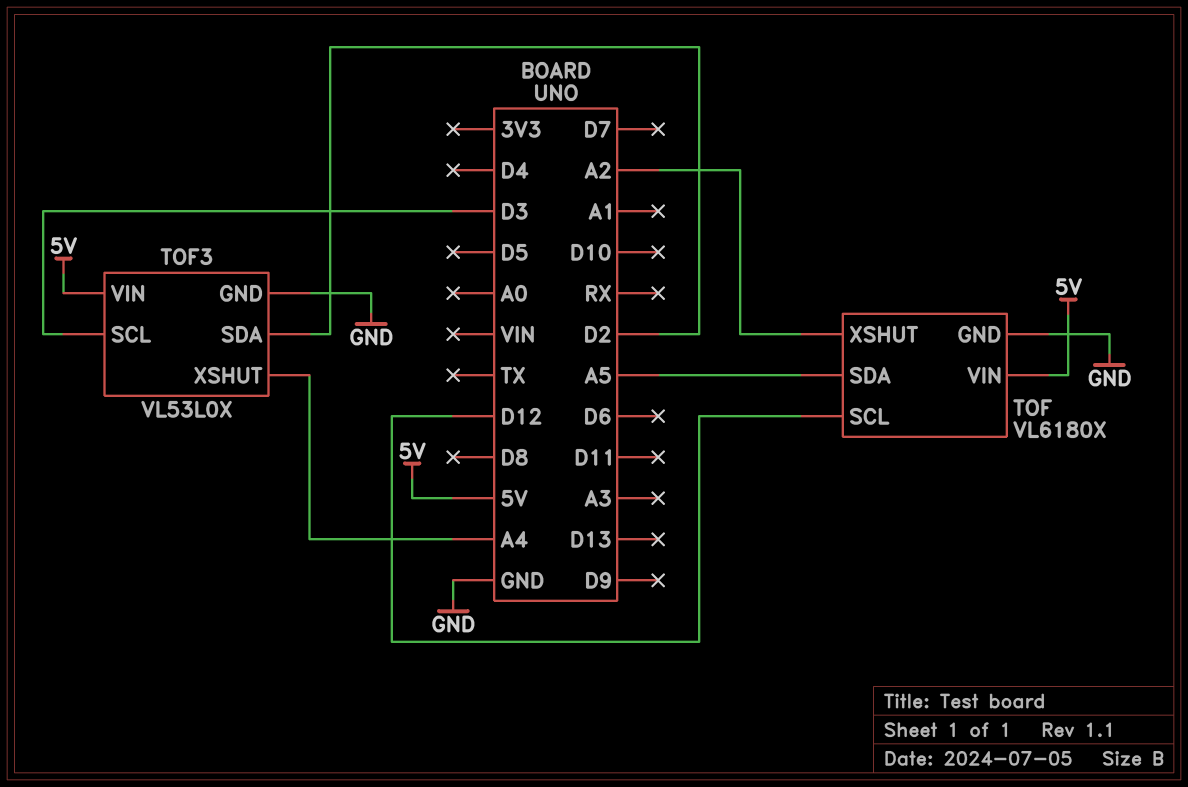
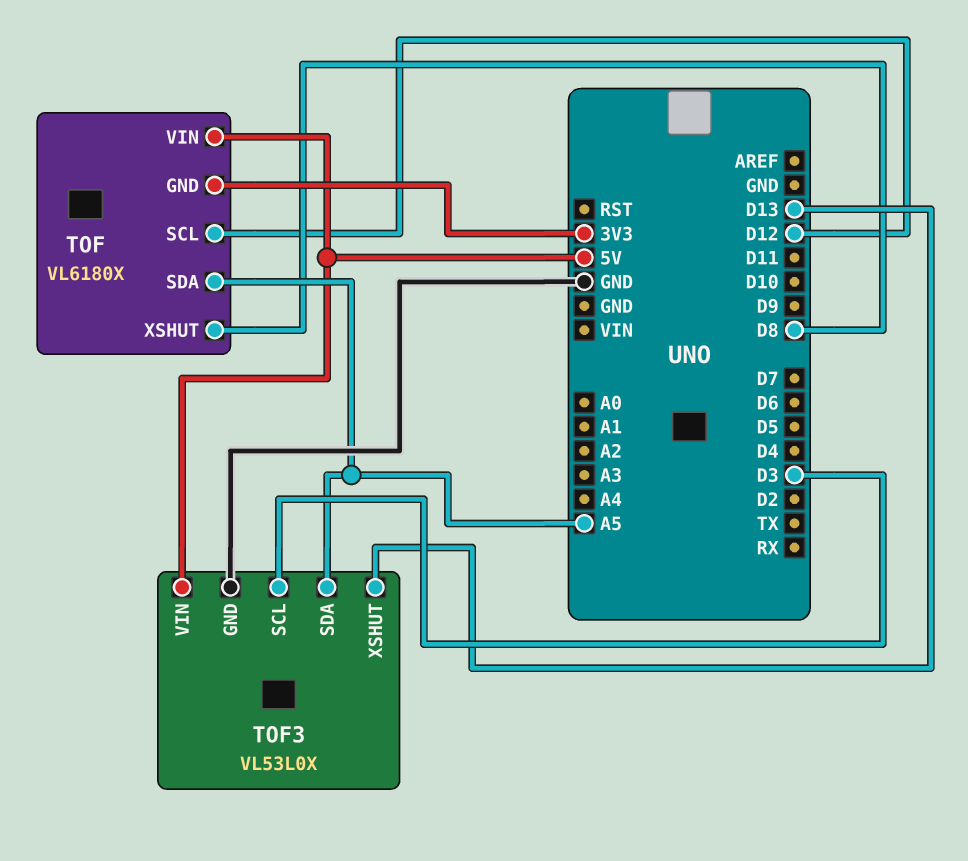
TOF pin GND: GND -> 3V3
TOF pin XSHUT: A2 -> D8
TOF3 pin SDA: D2 -> A5
TOF3 pin XSHUT: A4 -> D13

